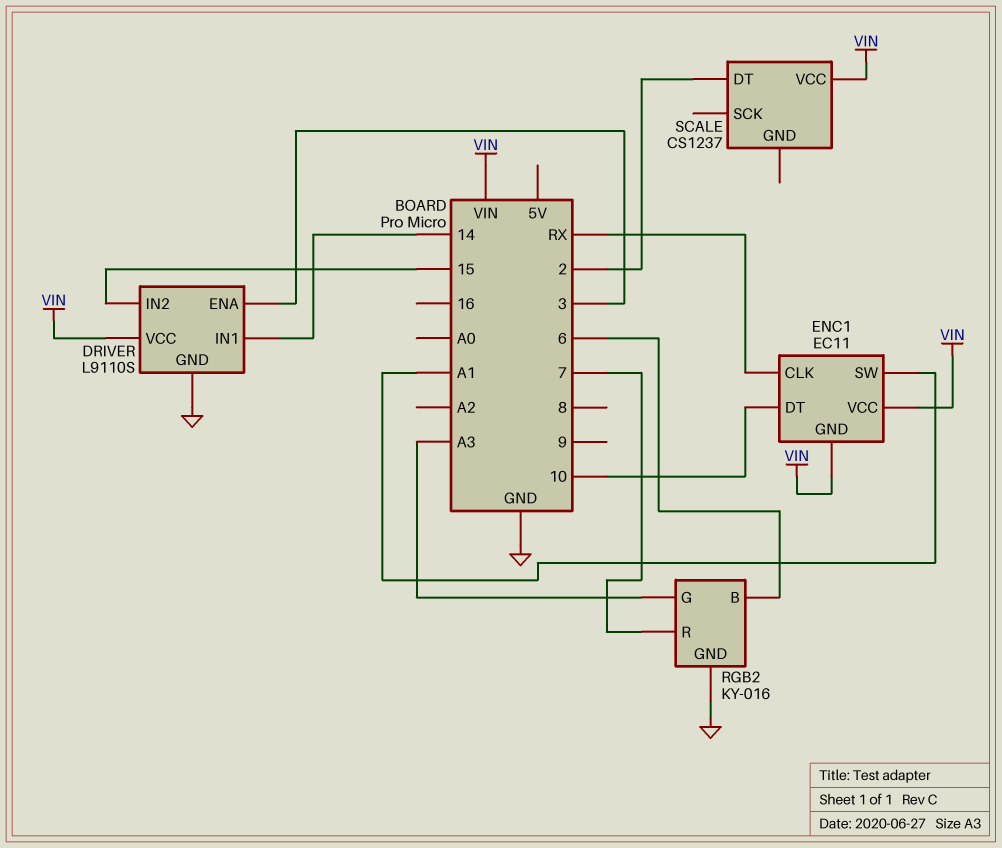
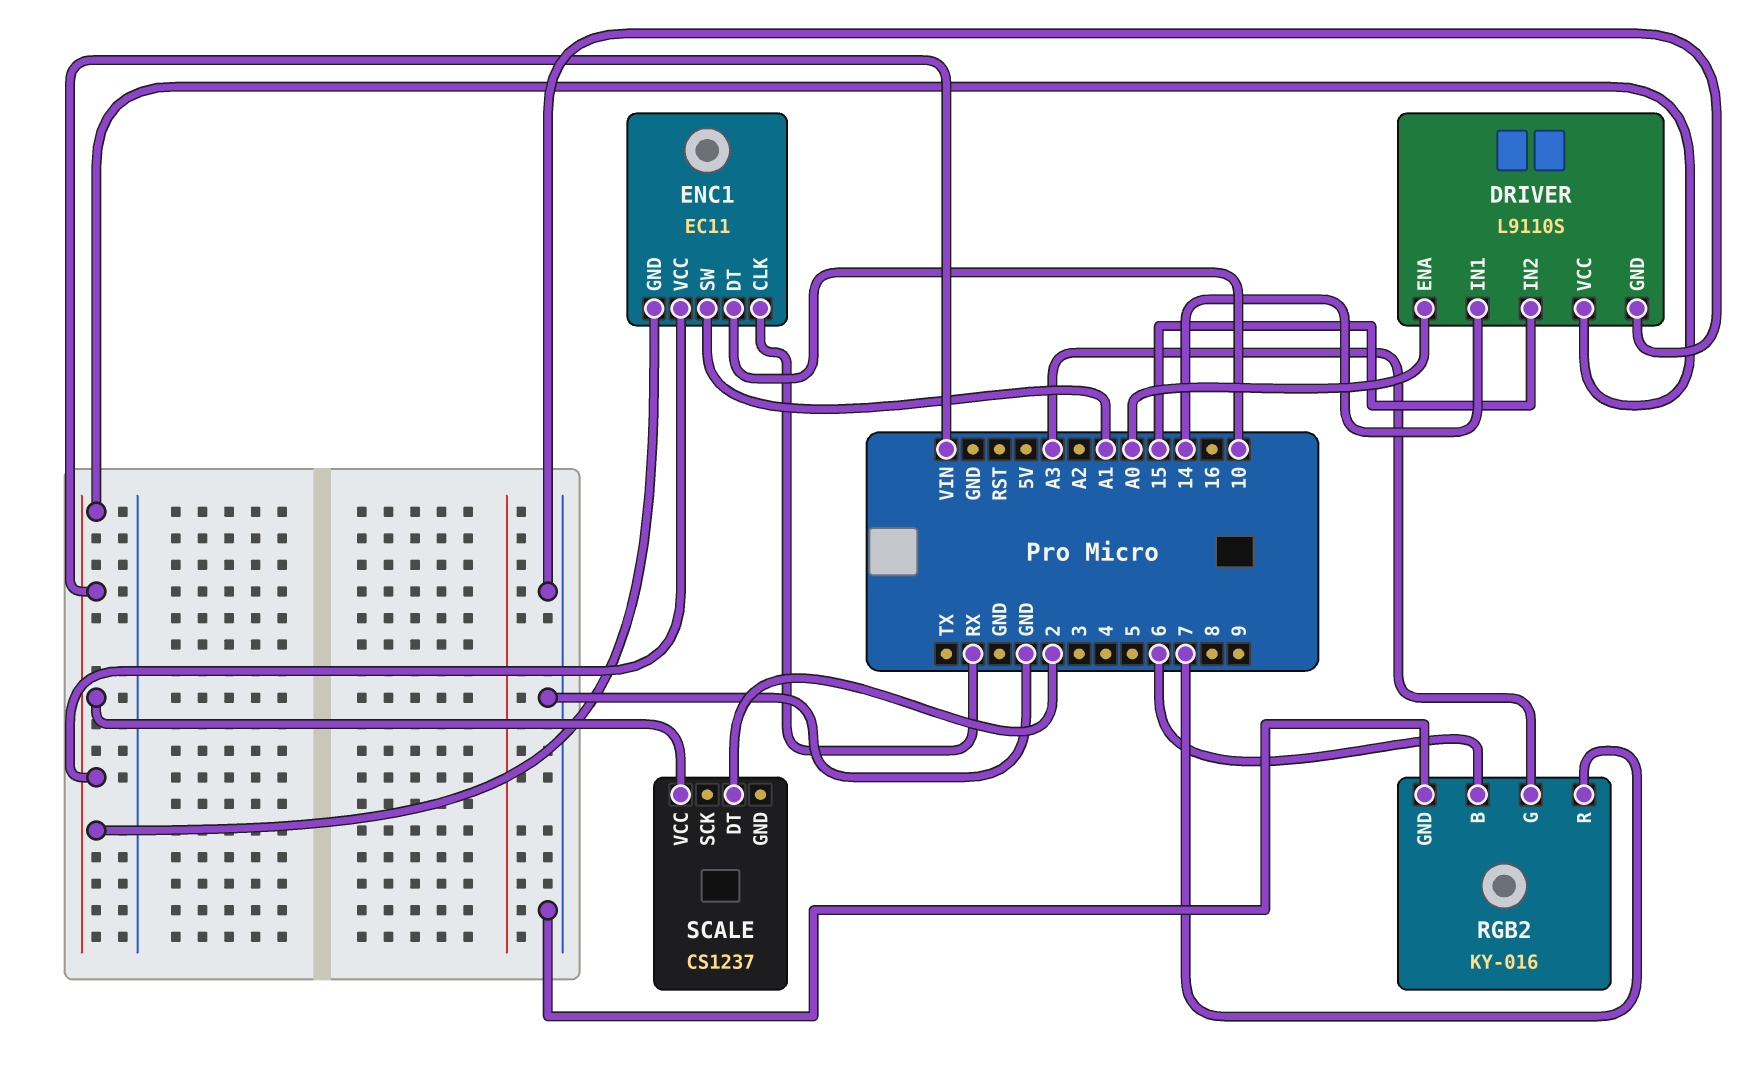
DRIVER pin ENA: 3 -> A0

